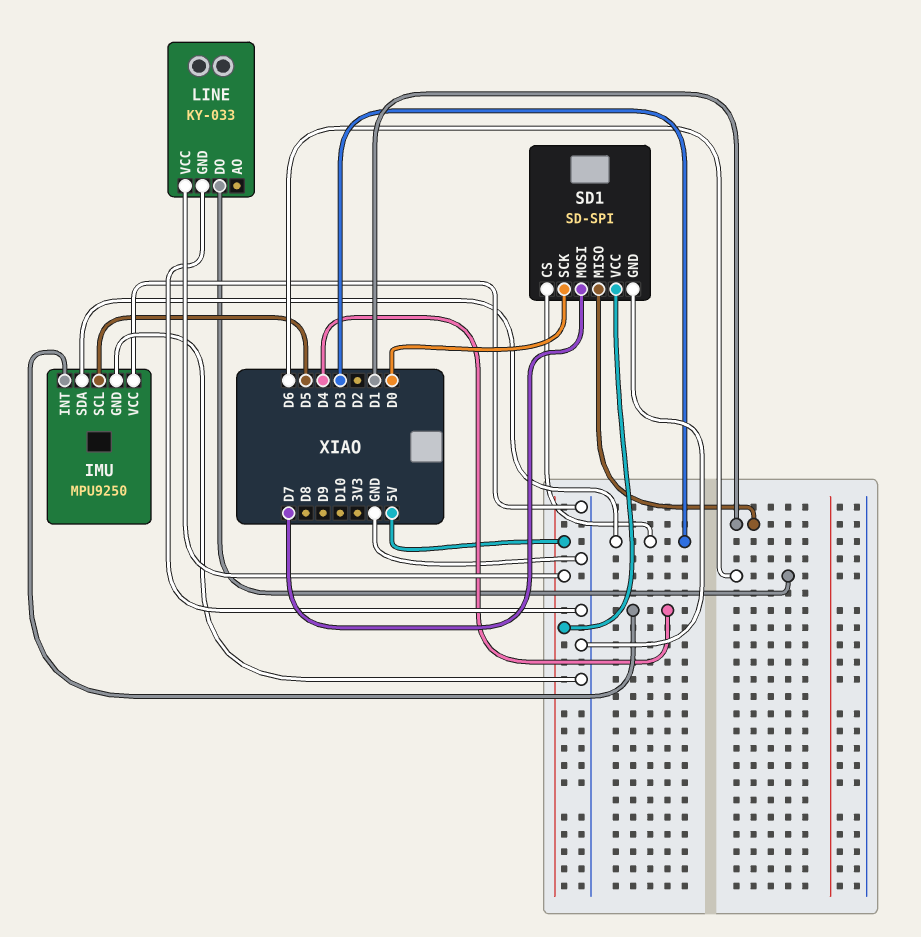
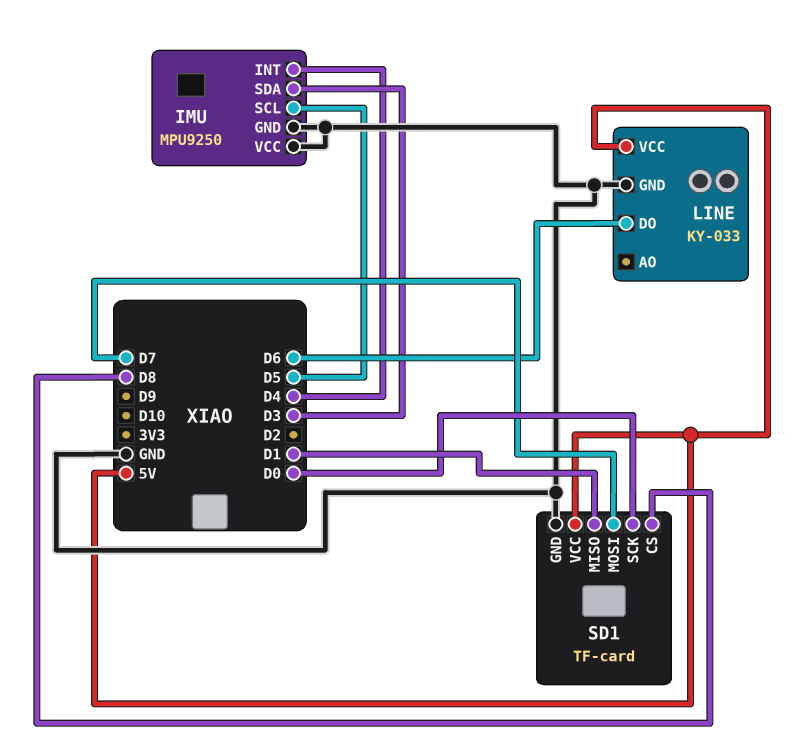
SD1: SD-SPI -> TF-card
SD1 pin CS: D3 -> D8

